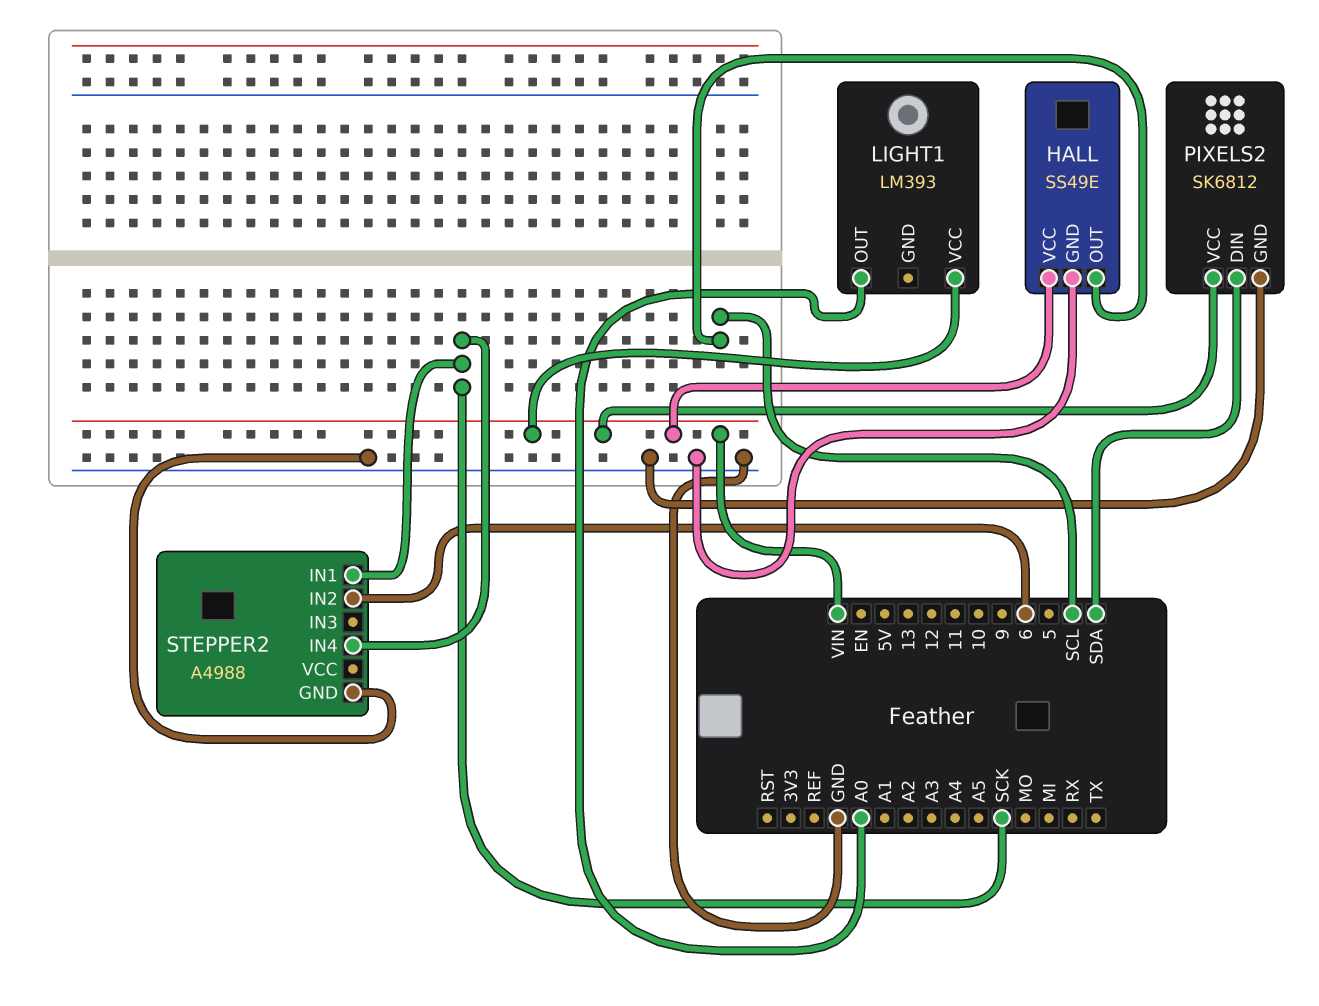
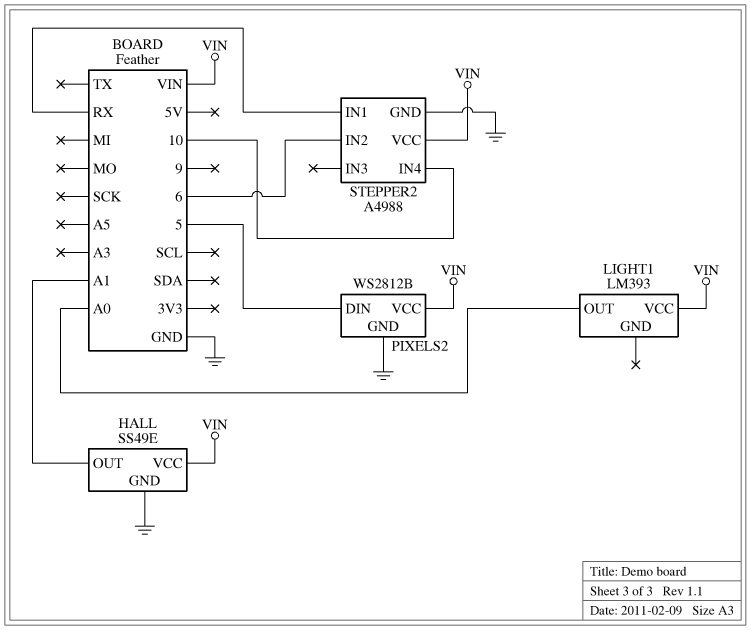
HALL pin OUT: SCL -> A1
PIXELS2: SK6812 -> WS2812B
PIXELS2 pin DIN: SDA -> 5
STEPPER2 pin IN1: SCK -> RX
STEPPER2 pin IN4: SCK -> 10
STEPPER2 pin VCC: none -> VIN

